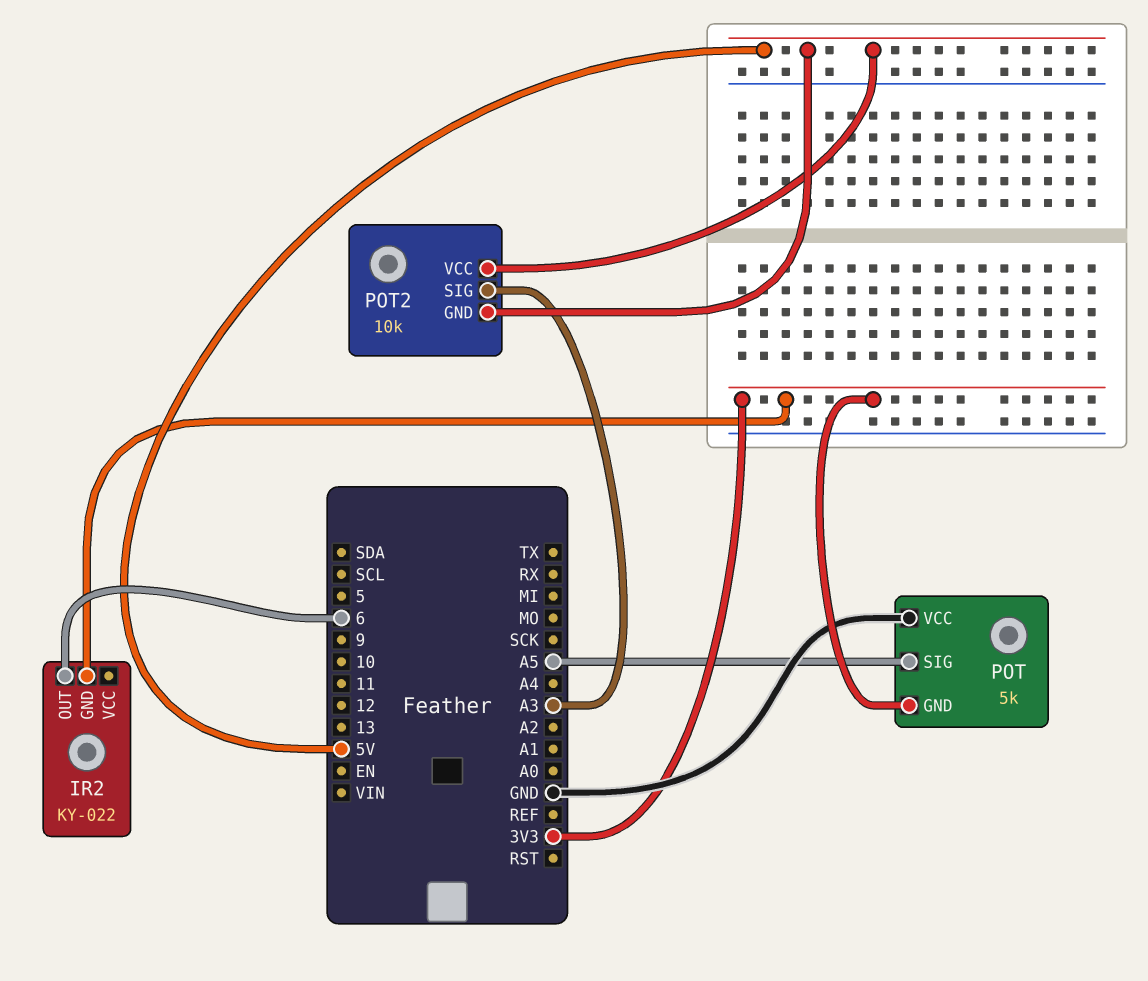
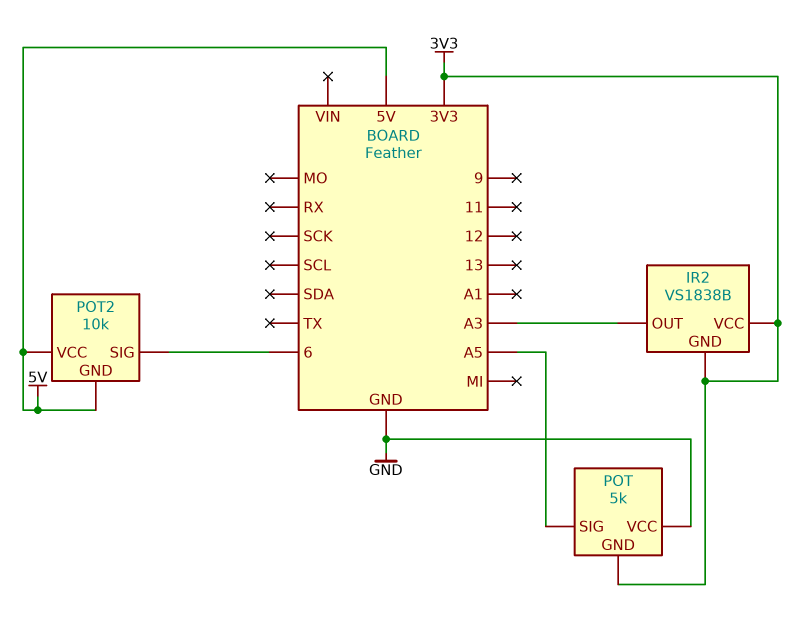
IR2: KY-022 -> VS1838B
IR2 pin OUT: 6 -> A3
IR2 pin VCC: none -> 3V3
POT2 pin SIG: A3 -> 6

